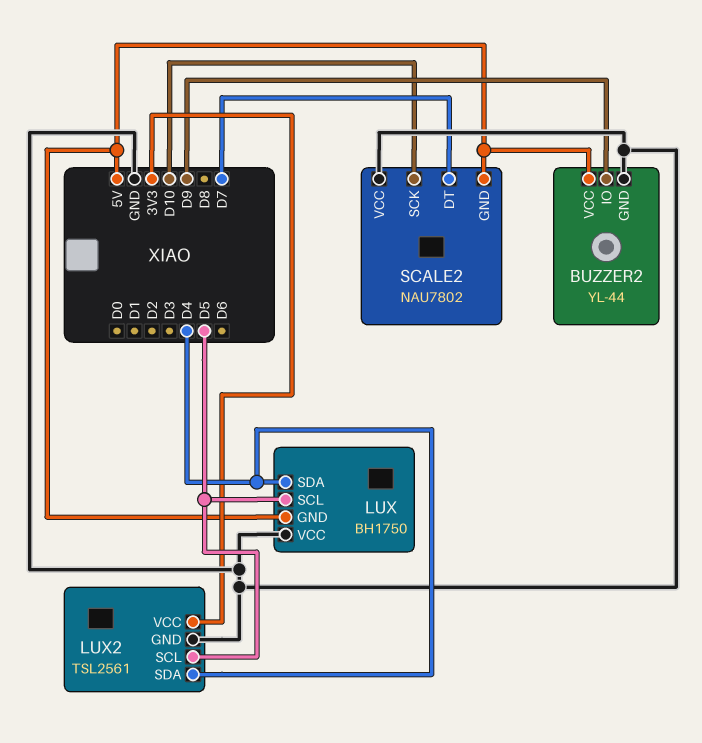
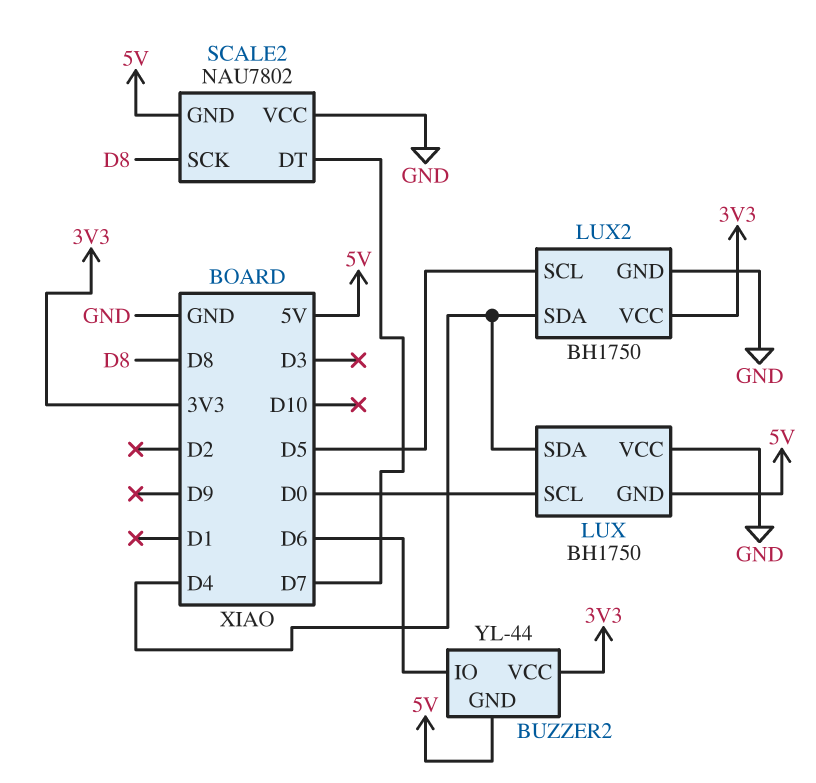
BUZZER2 pin GND: GND -> 5V
BUZZER2 pin IO: D9 -> D6
BUZZER2 pin VCC: 5V -> 3V3
LUX pin SCL: D5 -> D0
LUX2: TSL2561 -> BH1750
SCALE2 pin SCK: D10 -> D8

